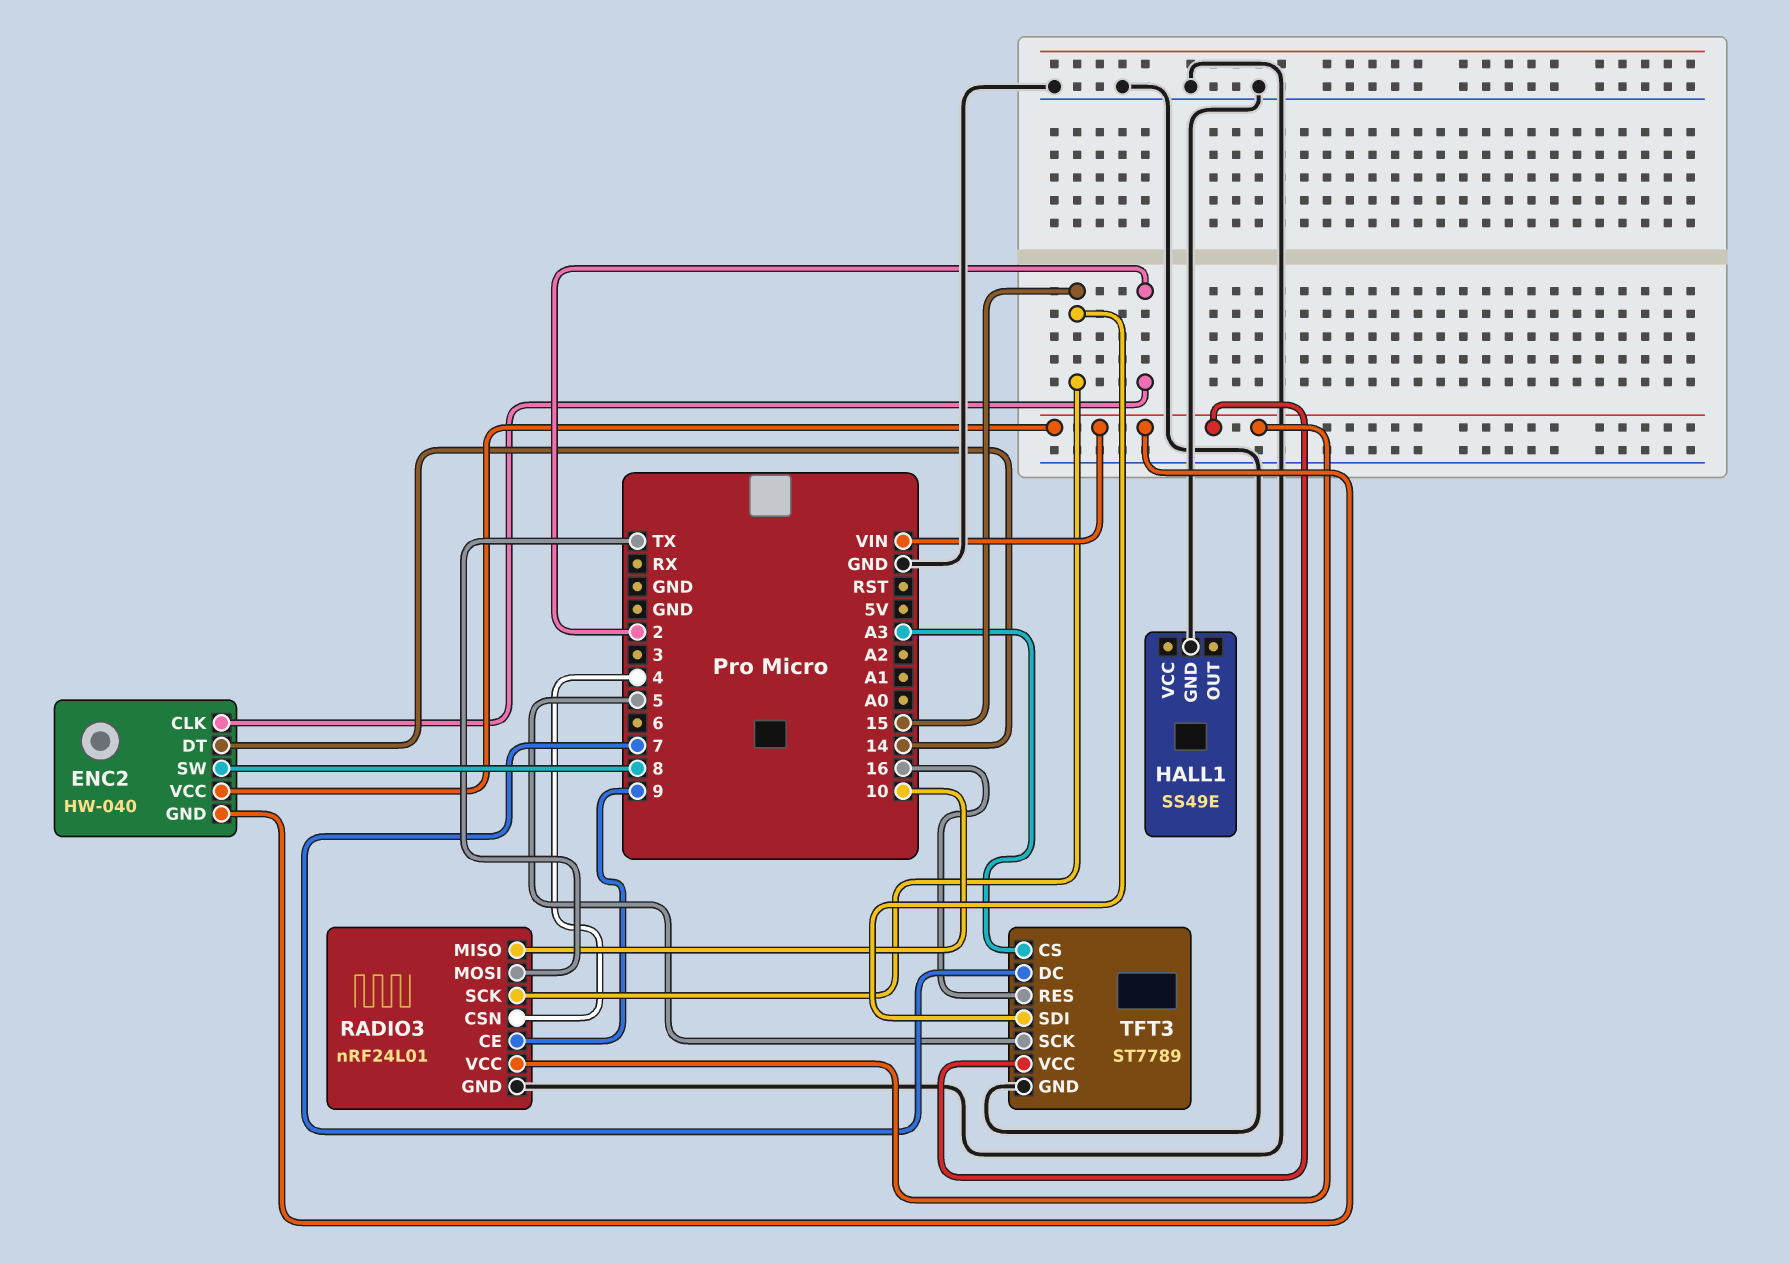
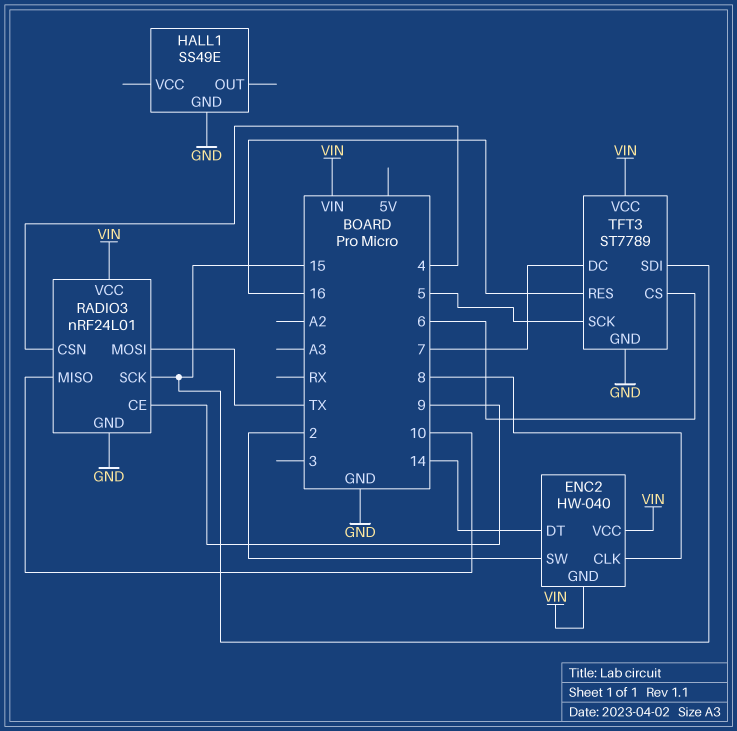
ENC2 pin CLK: 2 -> 8
ENC2 pin SW: 8 -> 2
TFT3 pin CS: A3 -> 6

